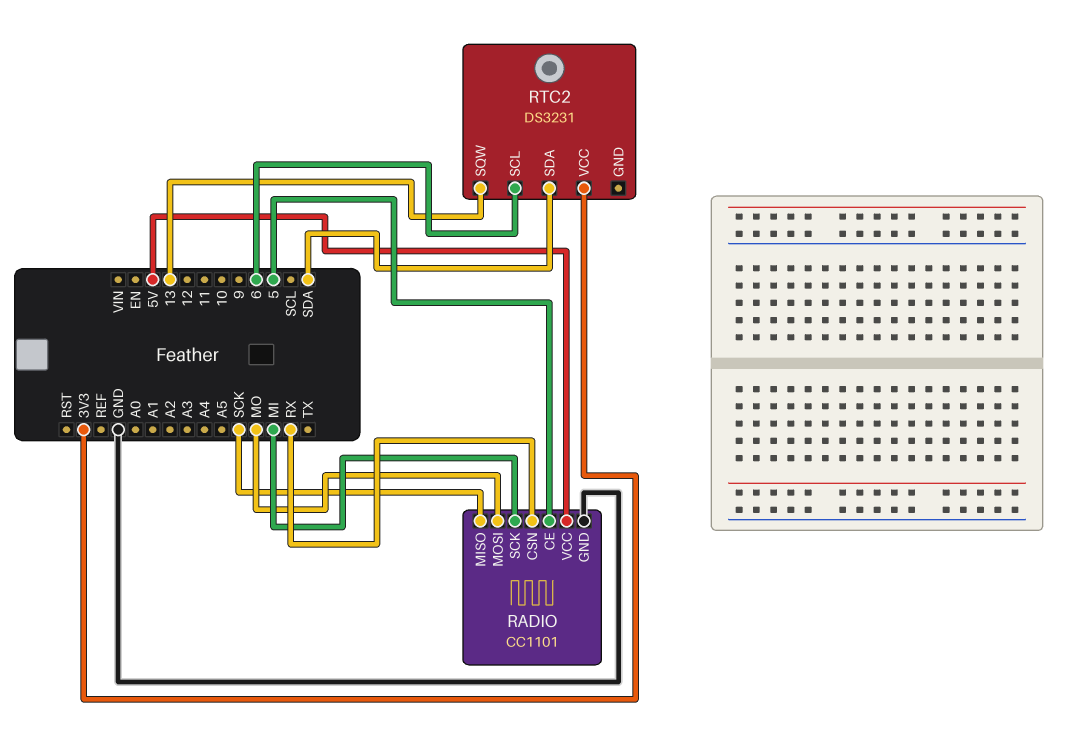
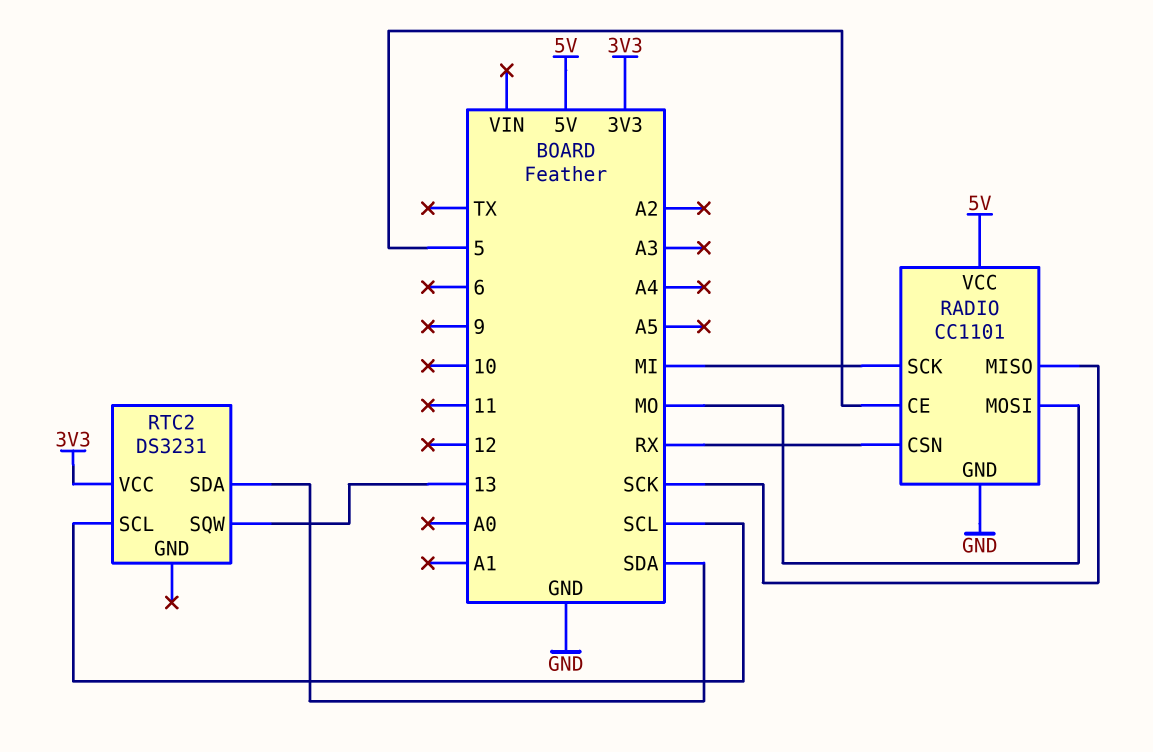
RTC2 pin SCL: 6 -> SCL

